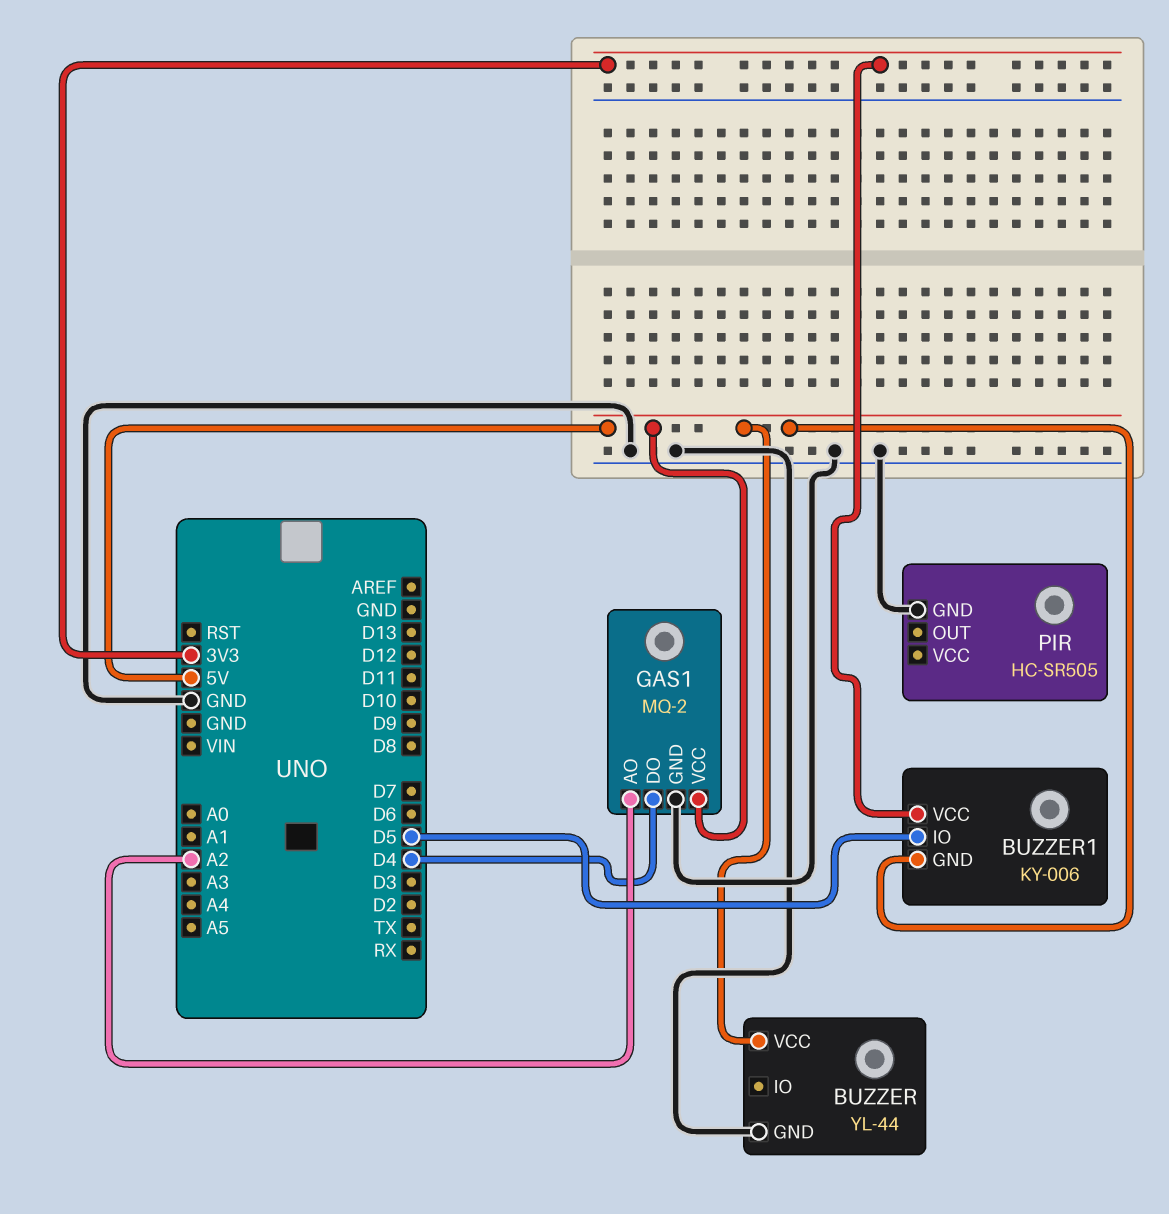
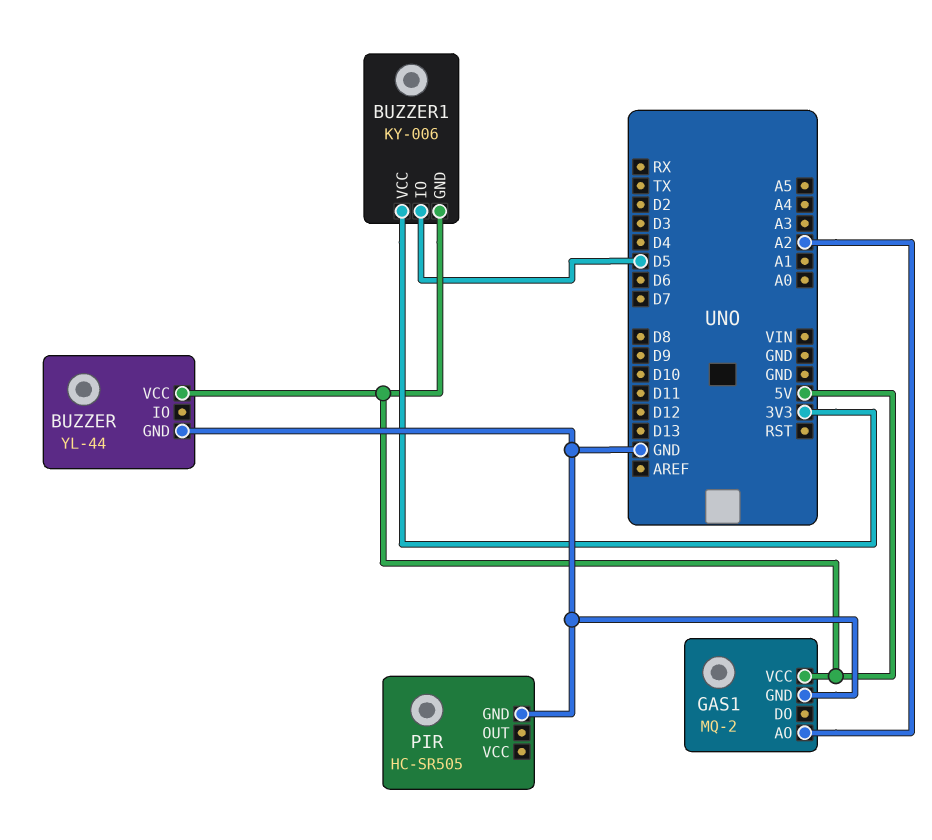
GAS1 pin DO: D4 -> none

